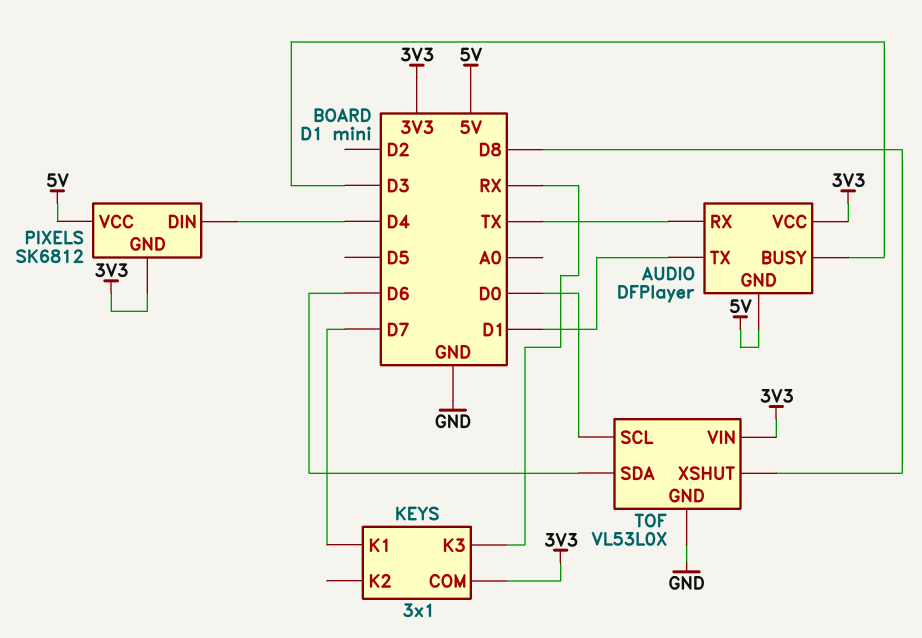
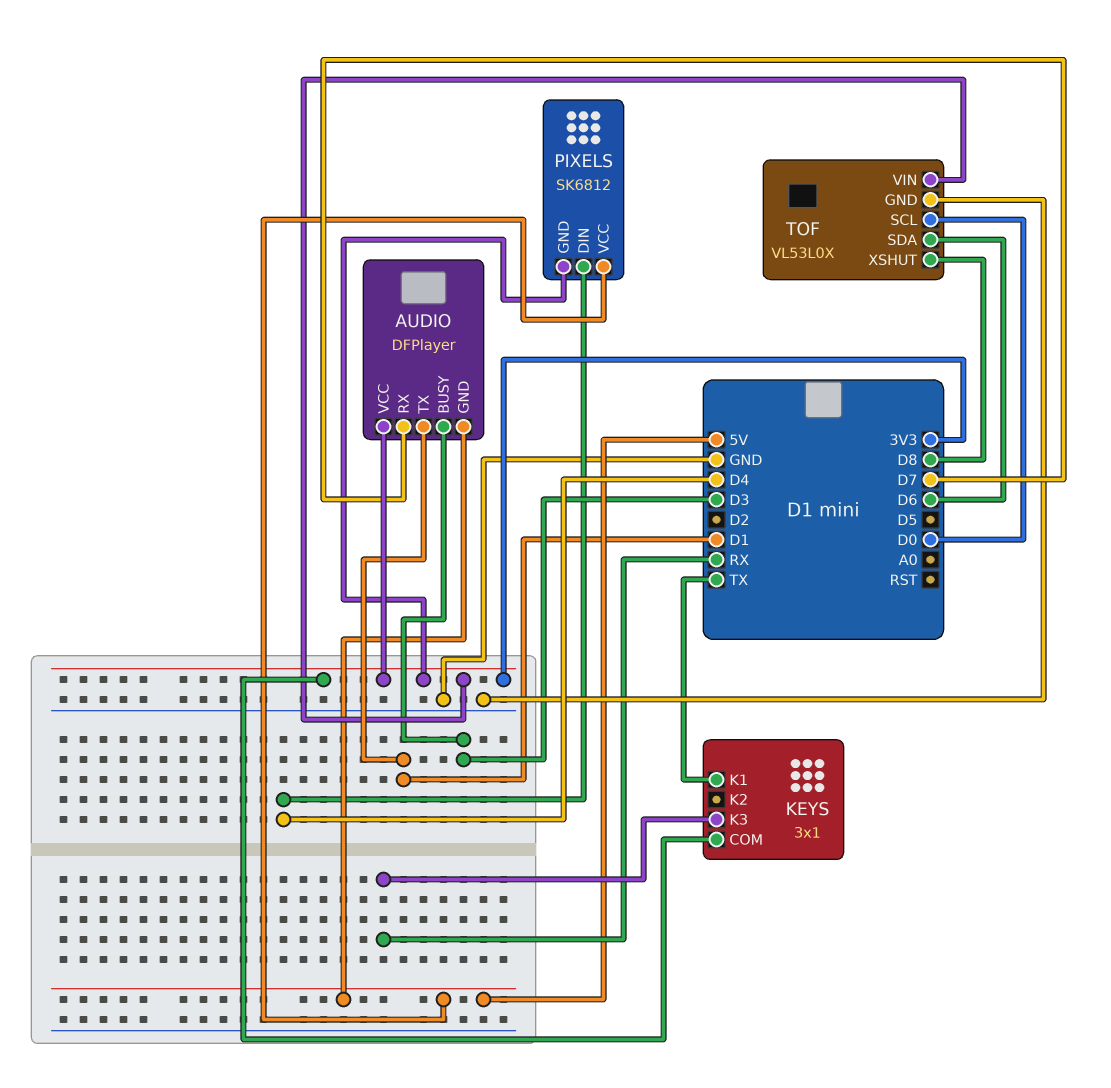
AUDIO pin RX: TX -> D7
KEYS pin K1: D7 -> TX

